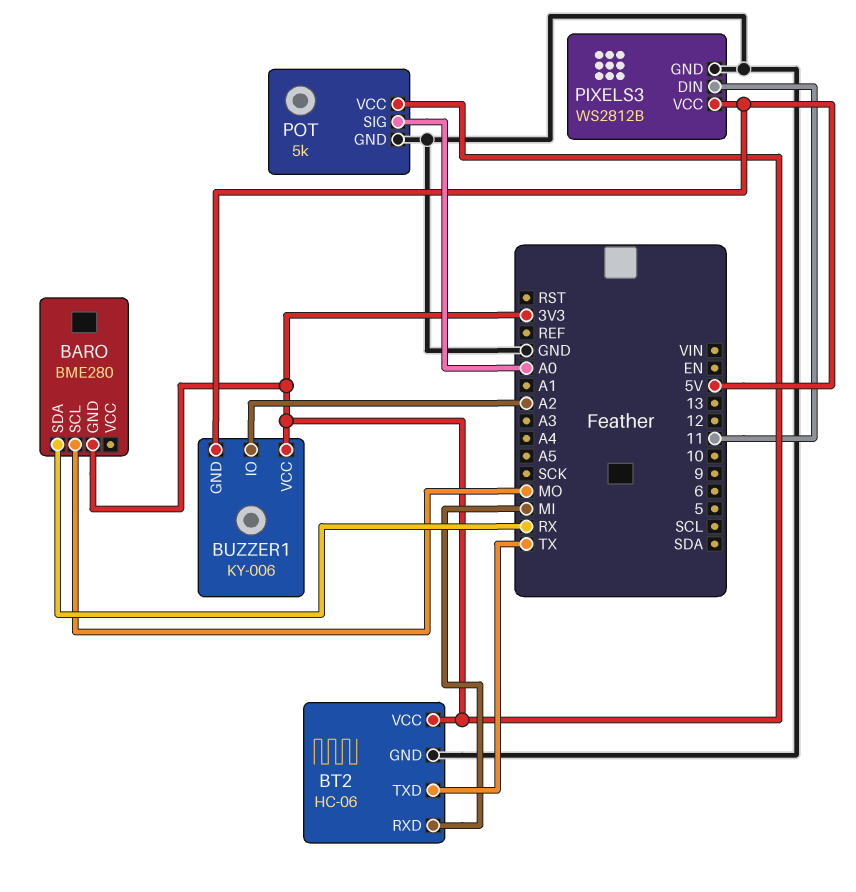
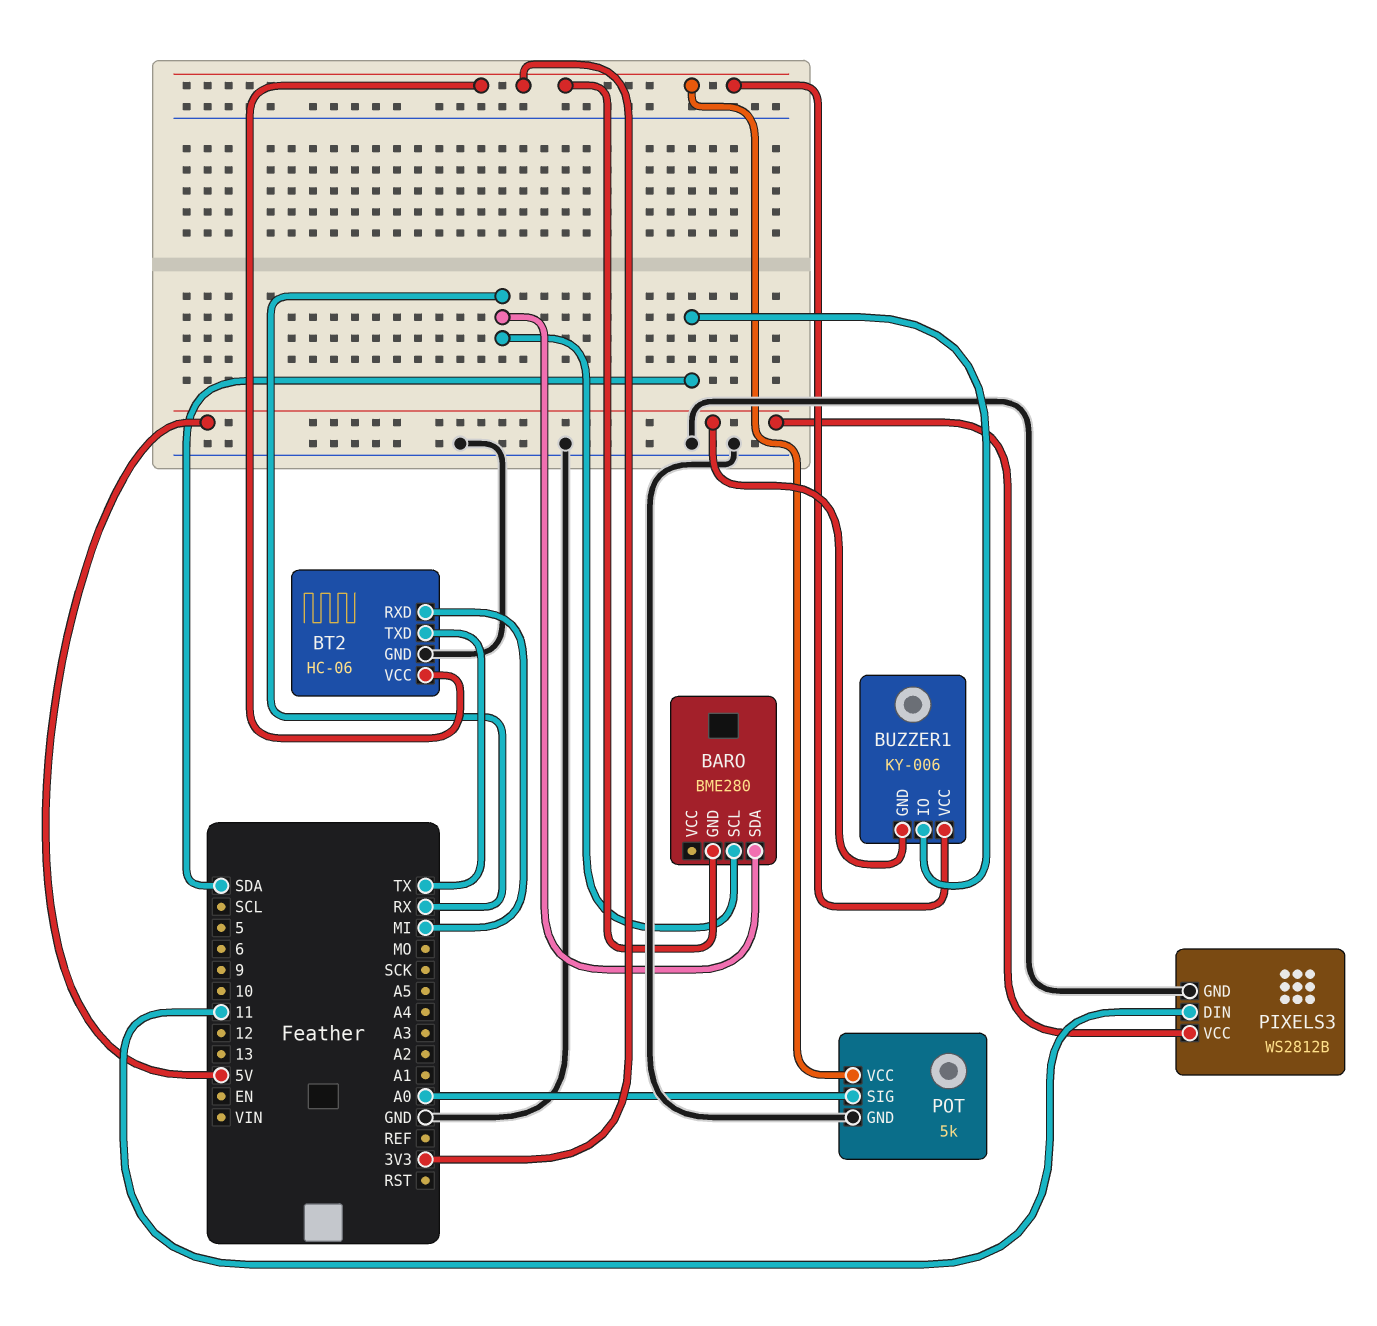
BARO pin SCL: MO -> RX
BUZZER1 pin IO: A2 -> SDA

